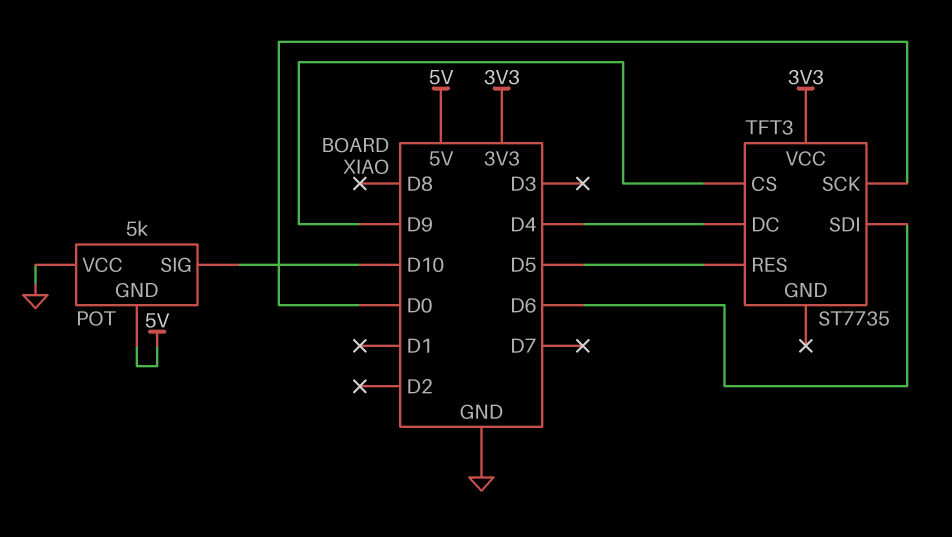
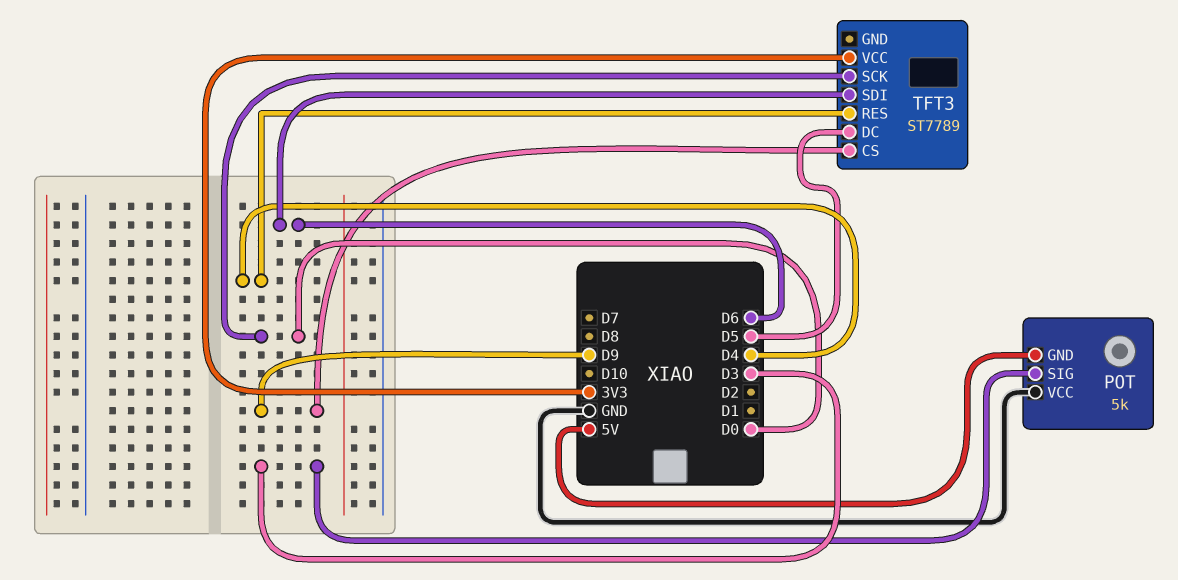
POT pin SIG: D10 -> D3
TFT3: ST7735 -> ST7789
TFT3 pin DC: D4 -> D5
TFT3 pin RES: D5 -> D4

